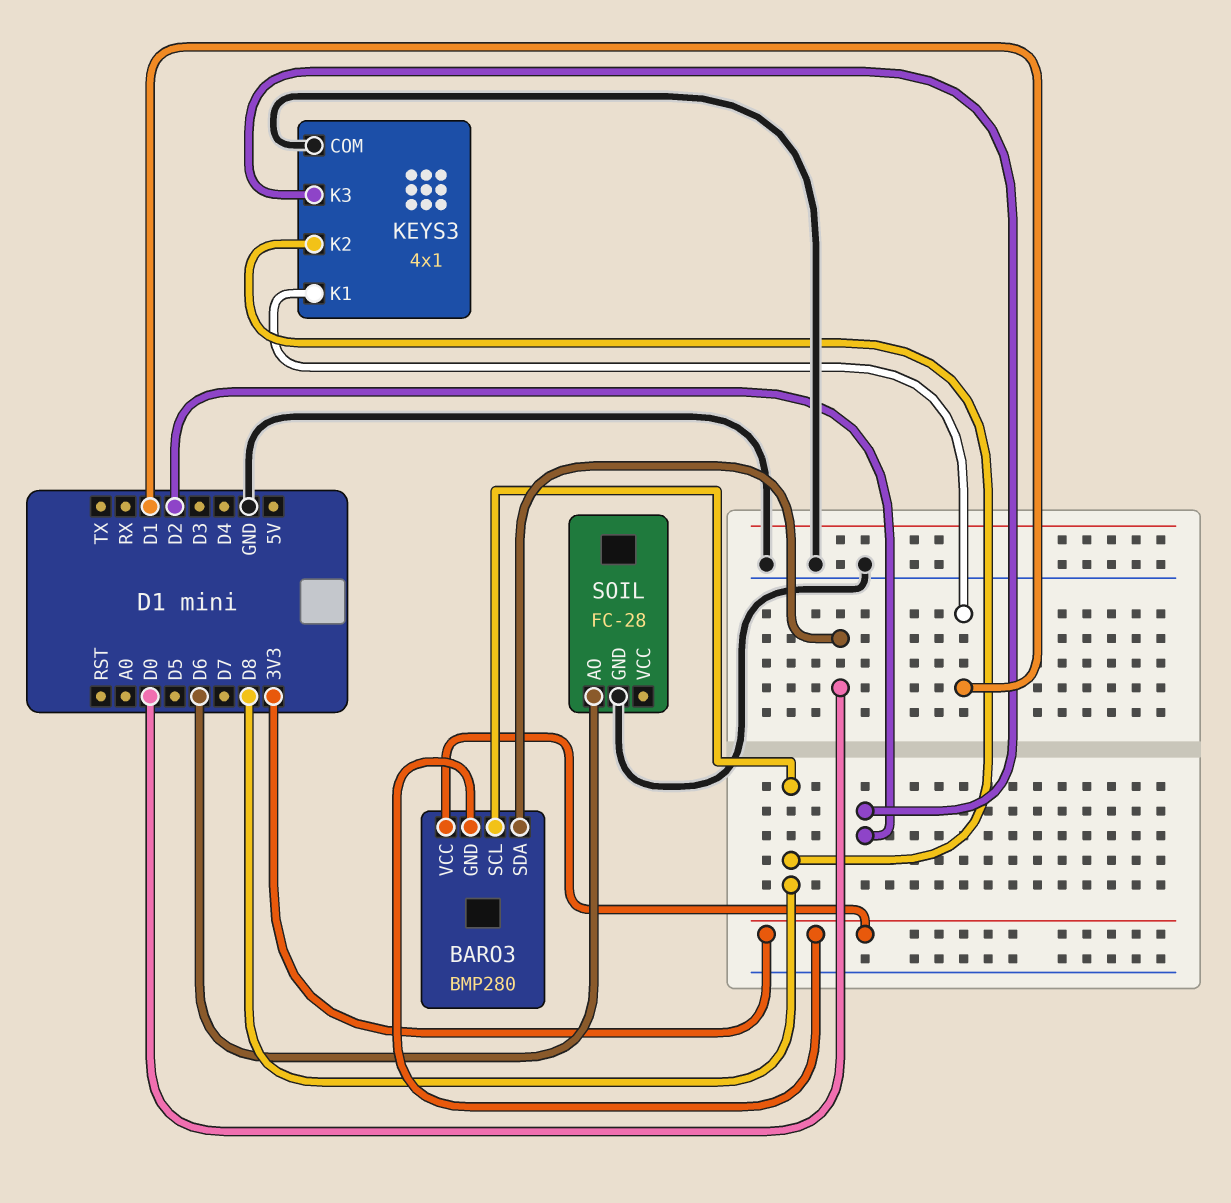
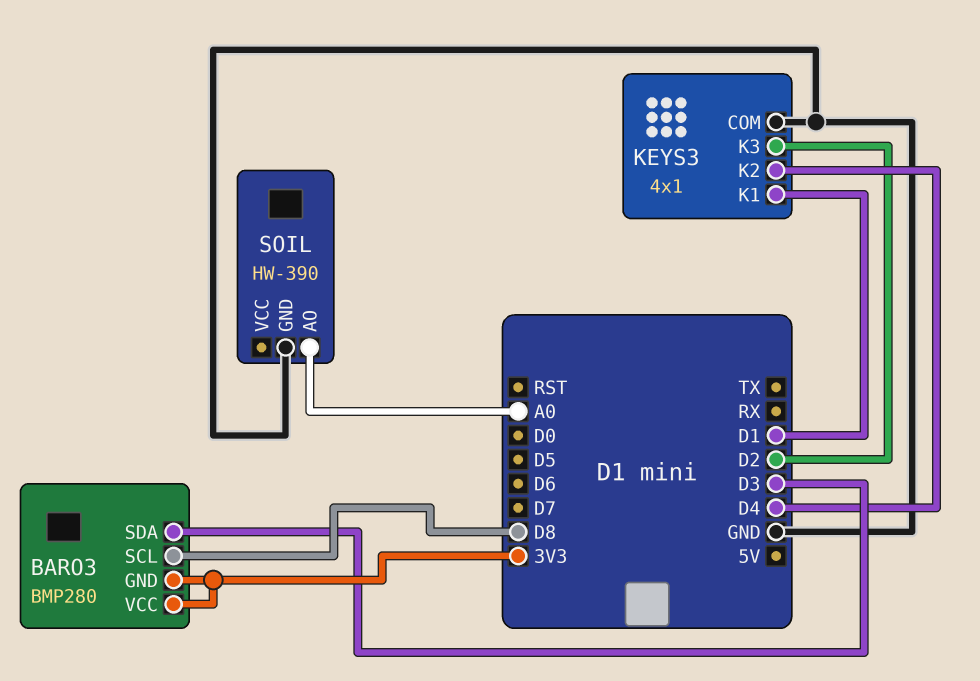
BARO3 pin SDA: D0 -> D3
KEYS3 pin K2: D8 -> D4
SOIL: FC-28 -> HW-390
SOIL pin AO: D6 -> A0

